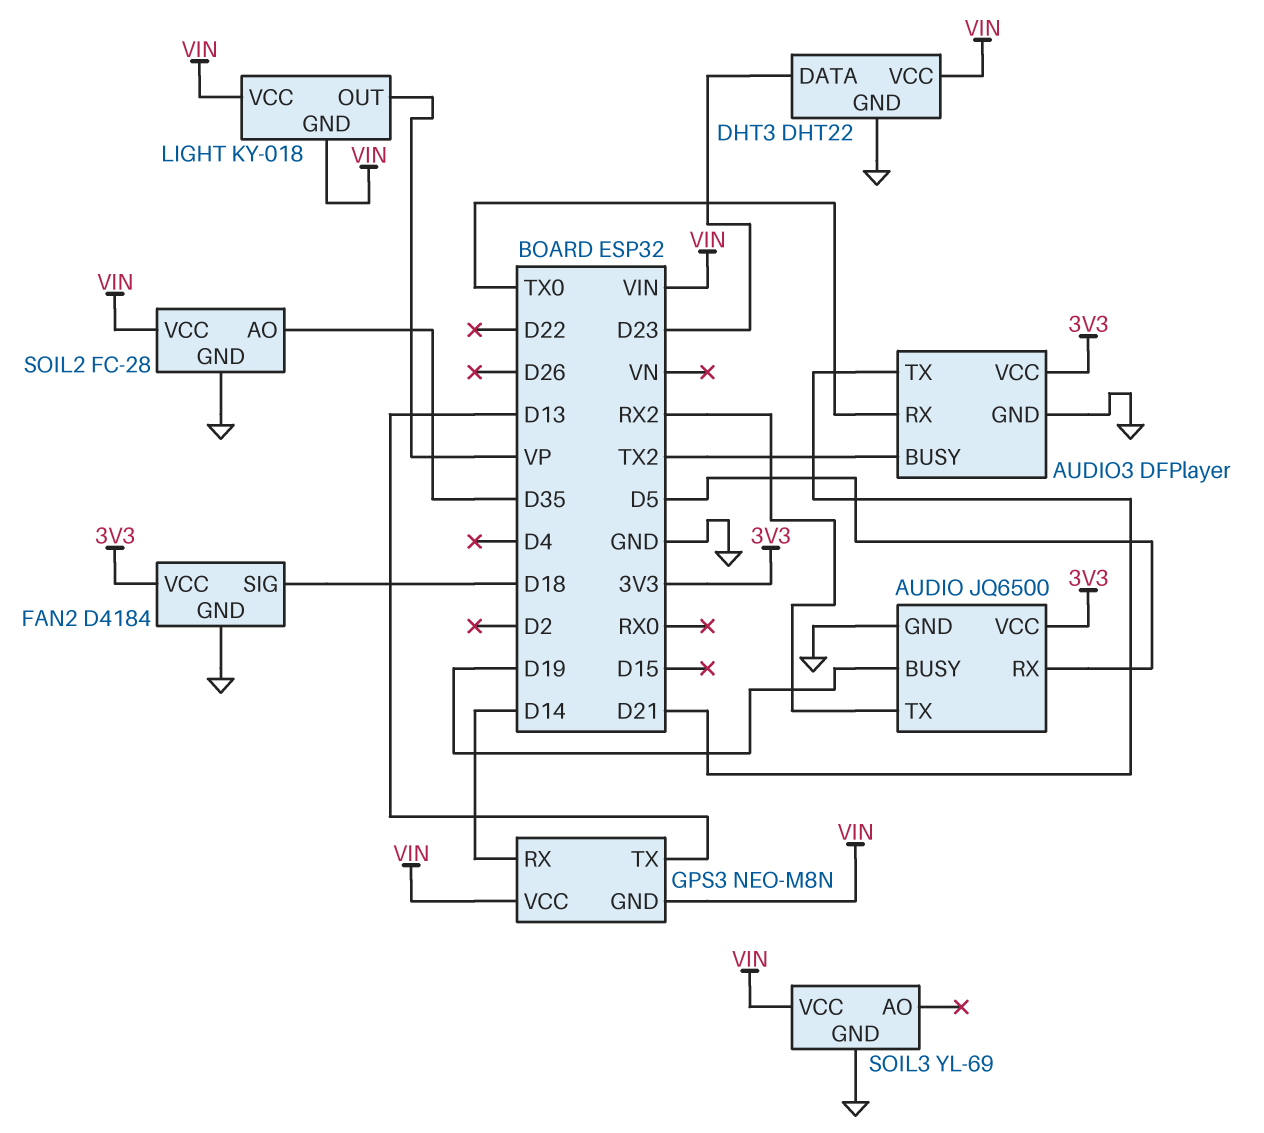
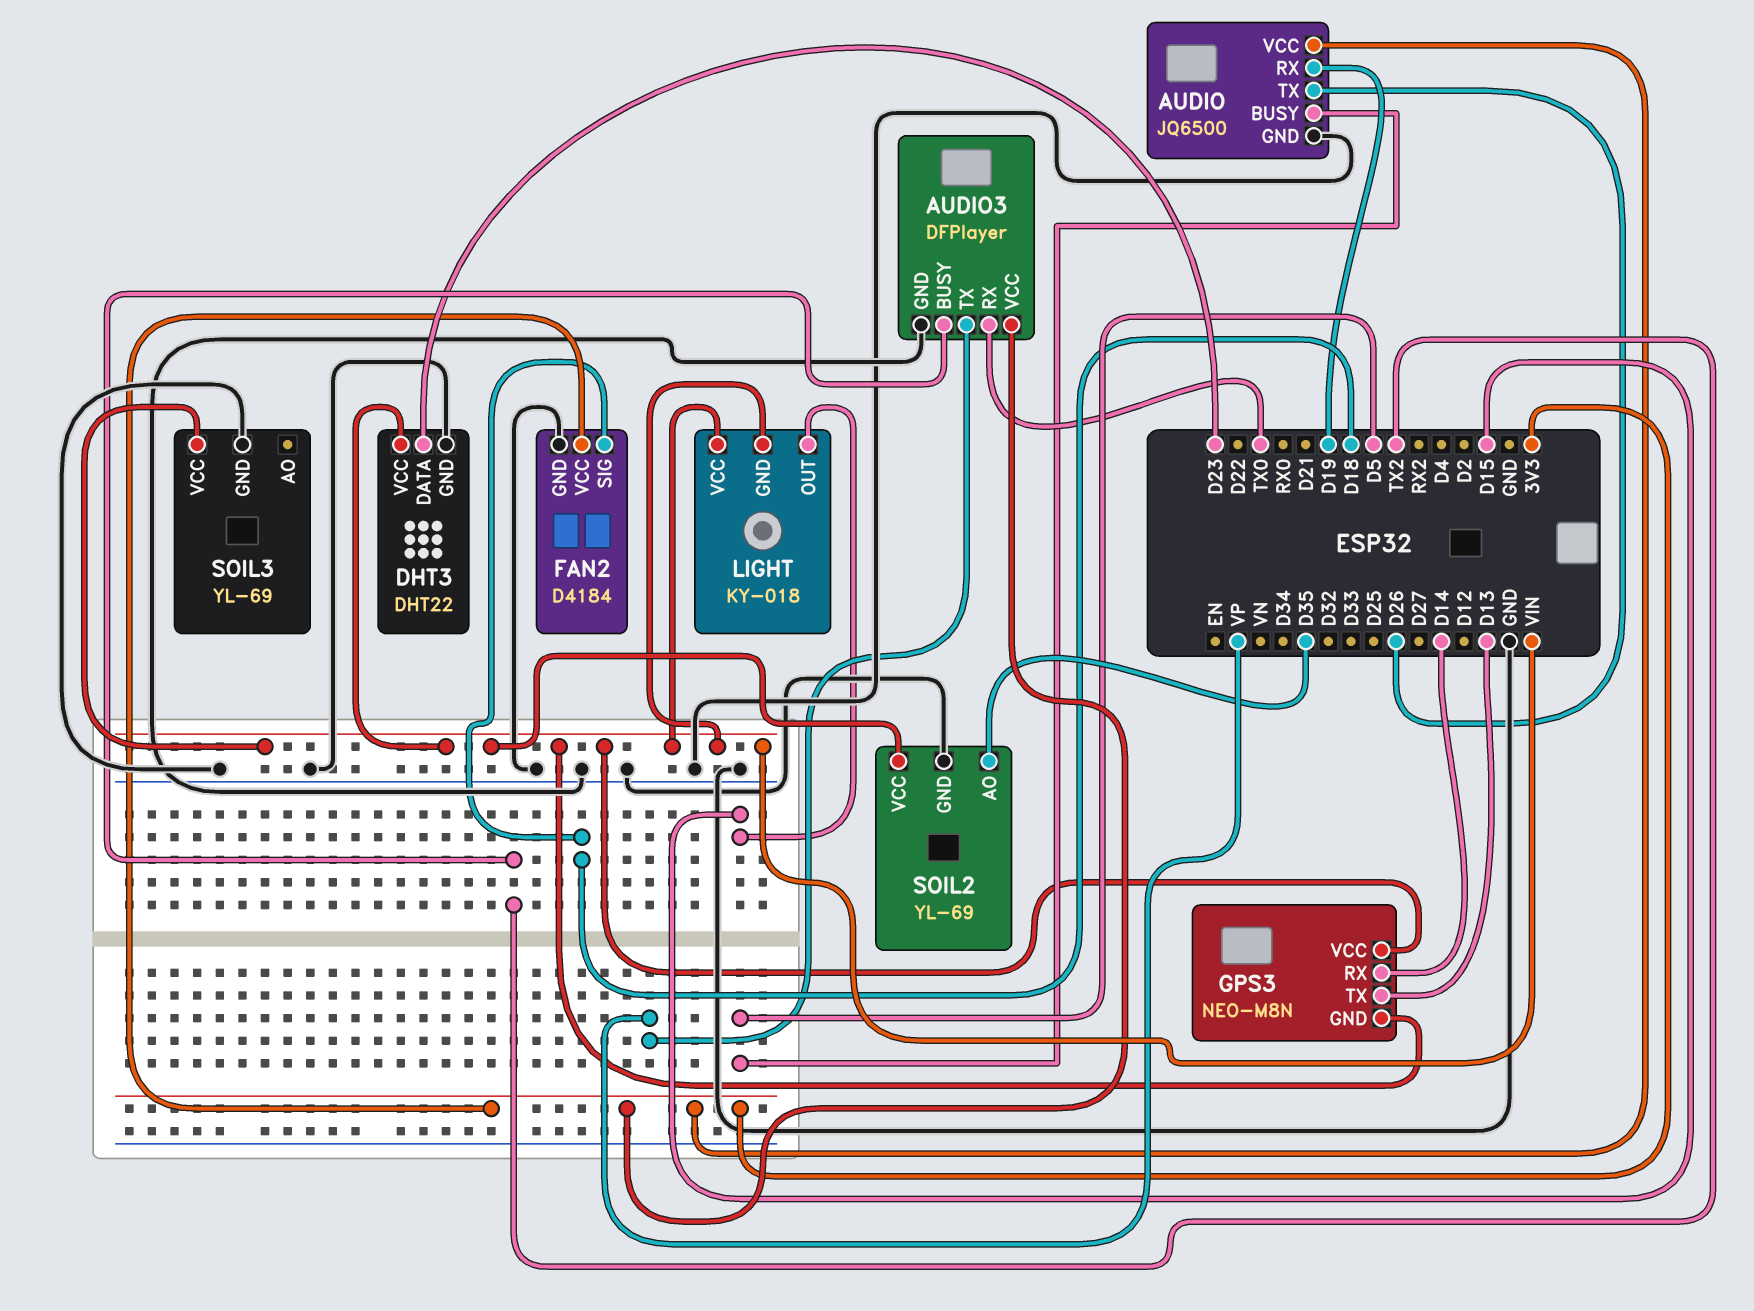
AUDIO pin BUSY: D19 -> D5
AUDIO pin RX: D5 -> D19
AUDIO pin TX: RX2 -> D26
AUDIO3 pin TX: D21 -> VP
LIGHT pin OUT: VP -> D15
SOIL2: FC-28 -> YL-69

